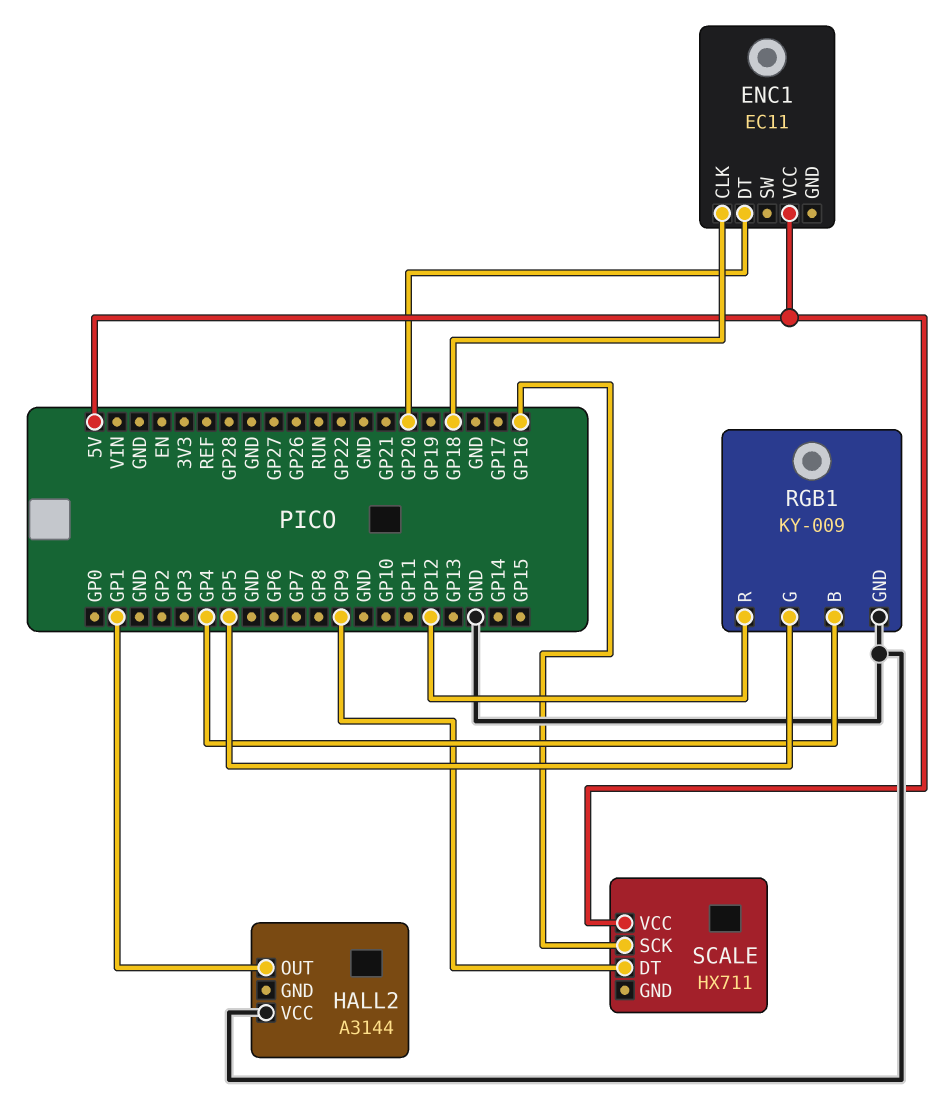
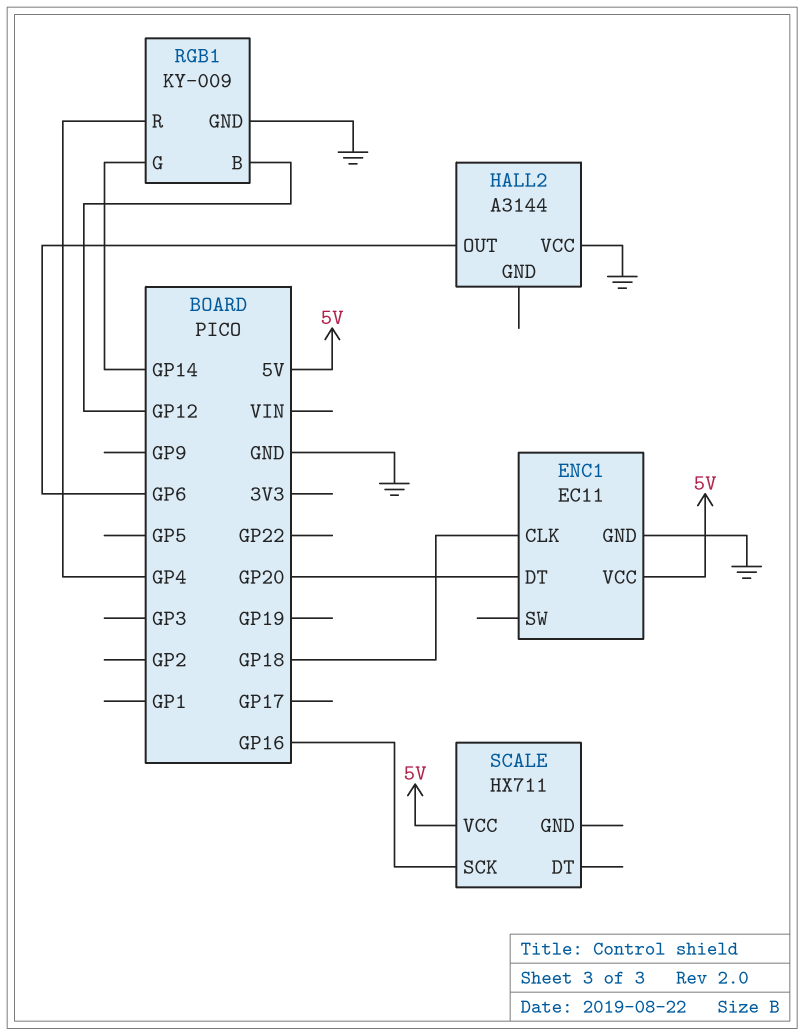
ENC1 pin GND: none -> GND
HALL2 pin OUT: GP1 -> GP6
RGB1 pin B: GP4 -> GP12
RGB1 pin G: GP5 -> GP14
RGB1 pin R: GP12 -> GP4
SCALE pin DT: GP9 -> none

